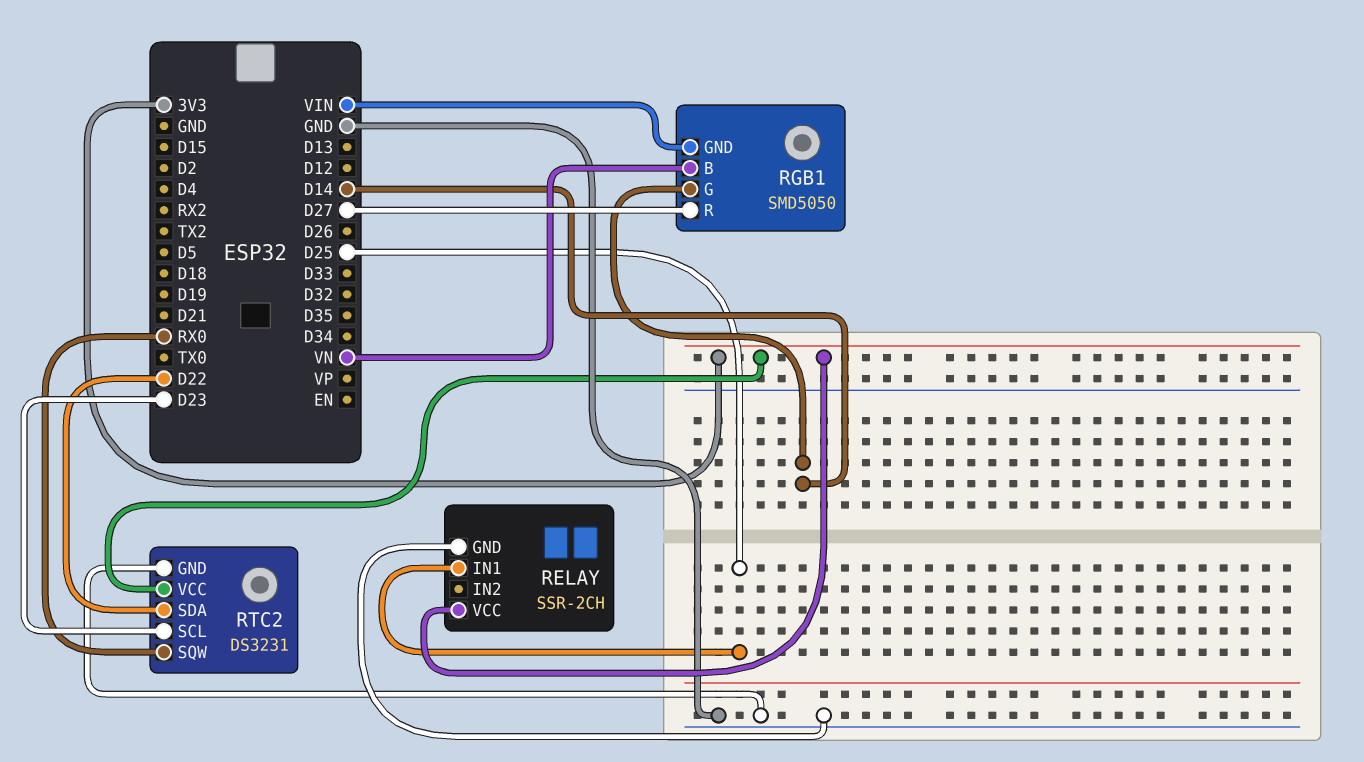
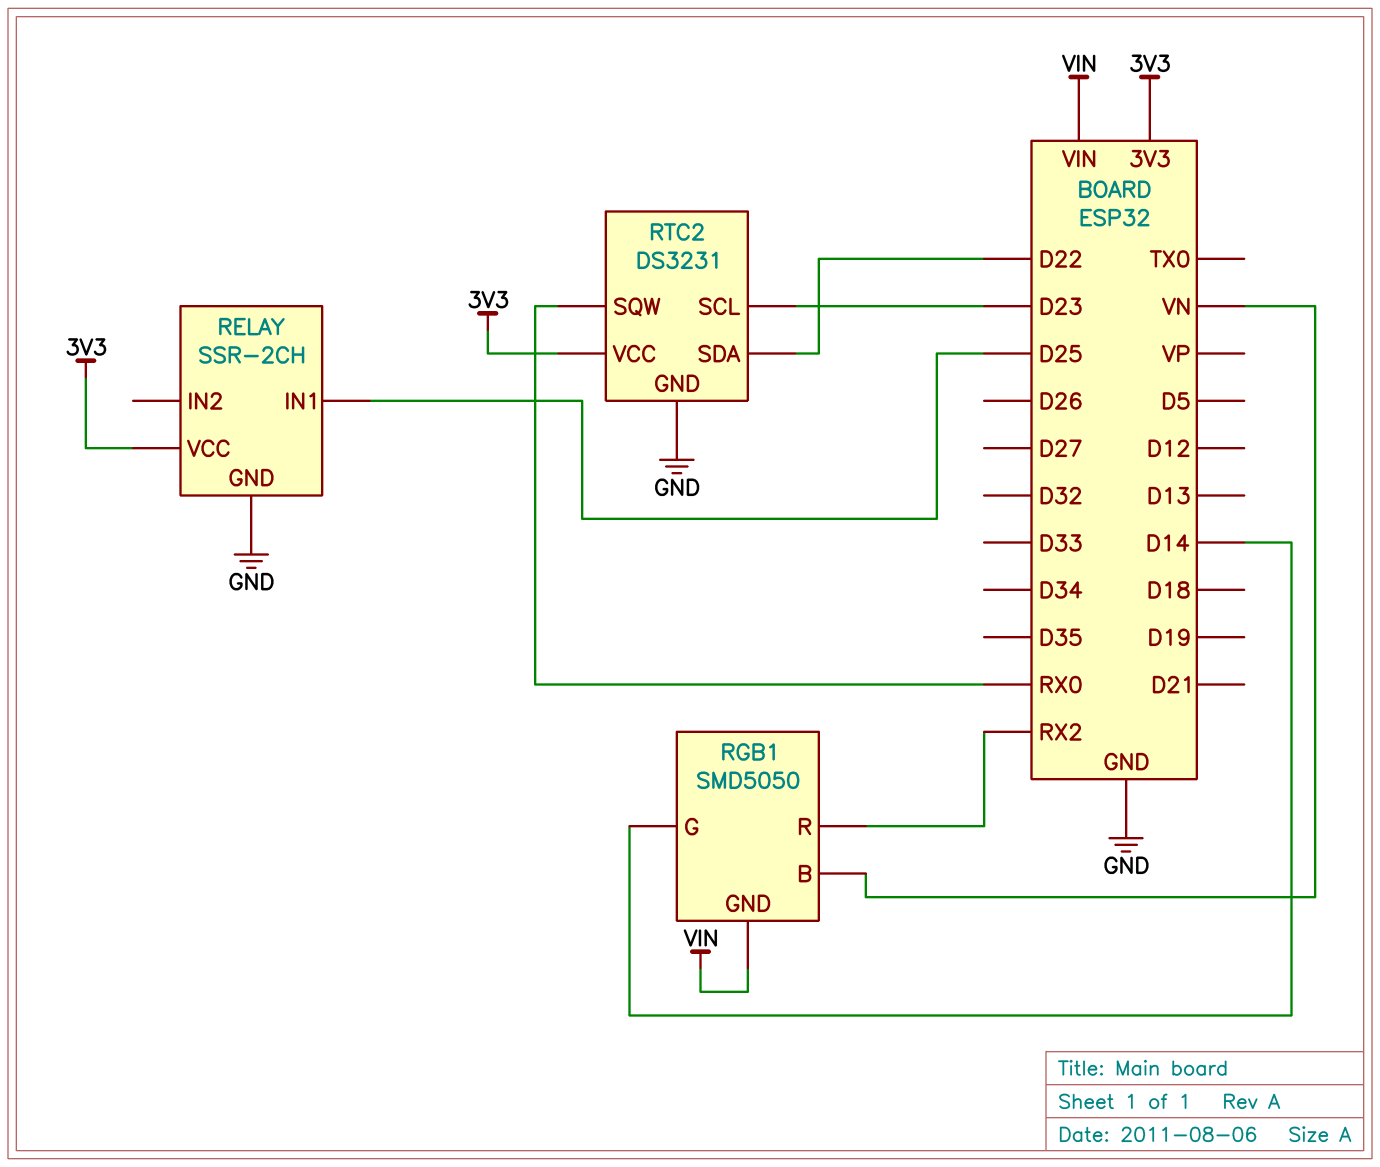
RGB1 pin R: D27 -> RX2

